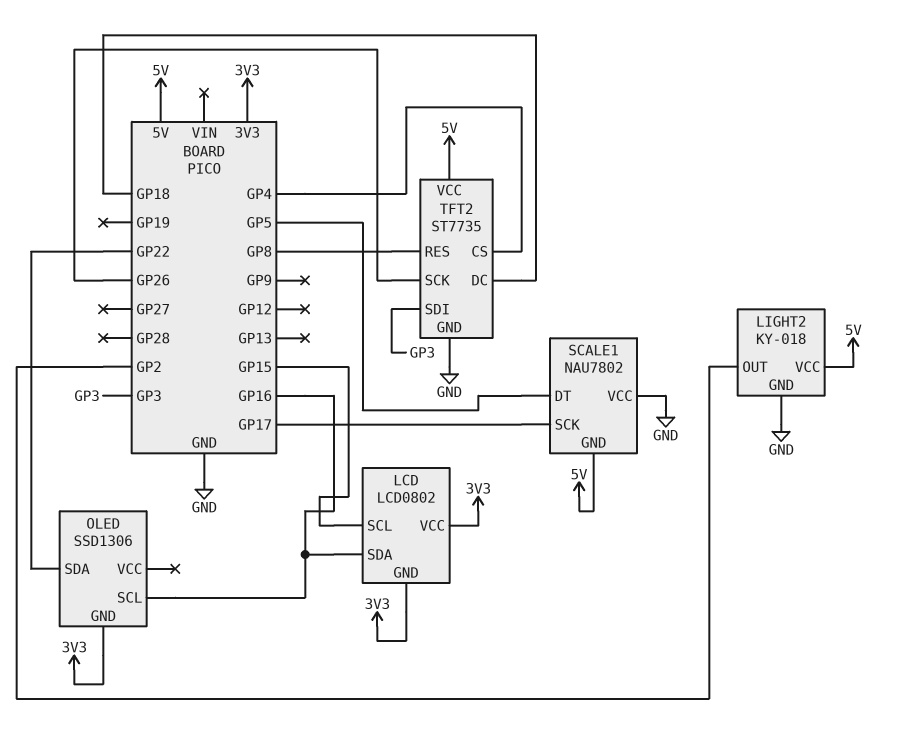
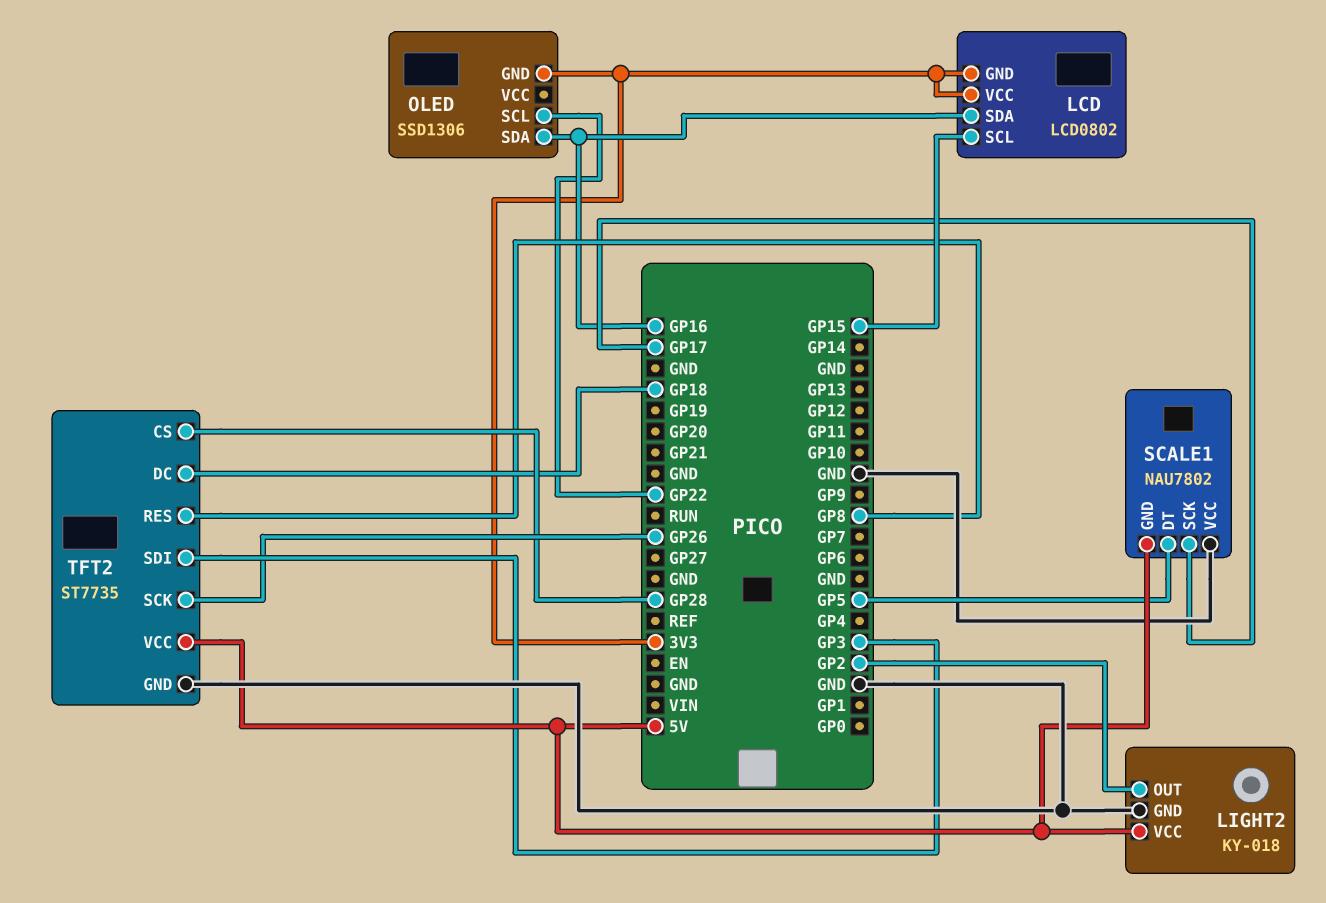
OLED pin SCL: GP16 -> GP22
OLED pin SDA: GP22 -> GP16
TFT2 pin CS: GP4 -> GP28

